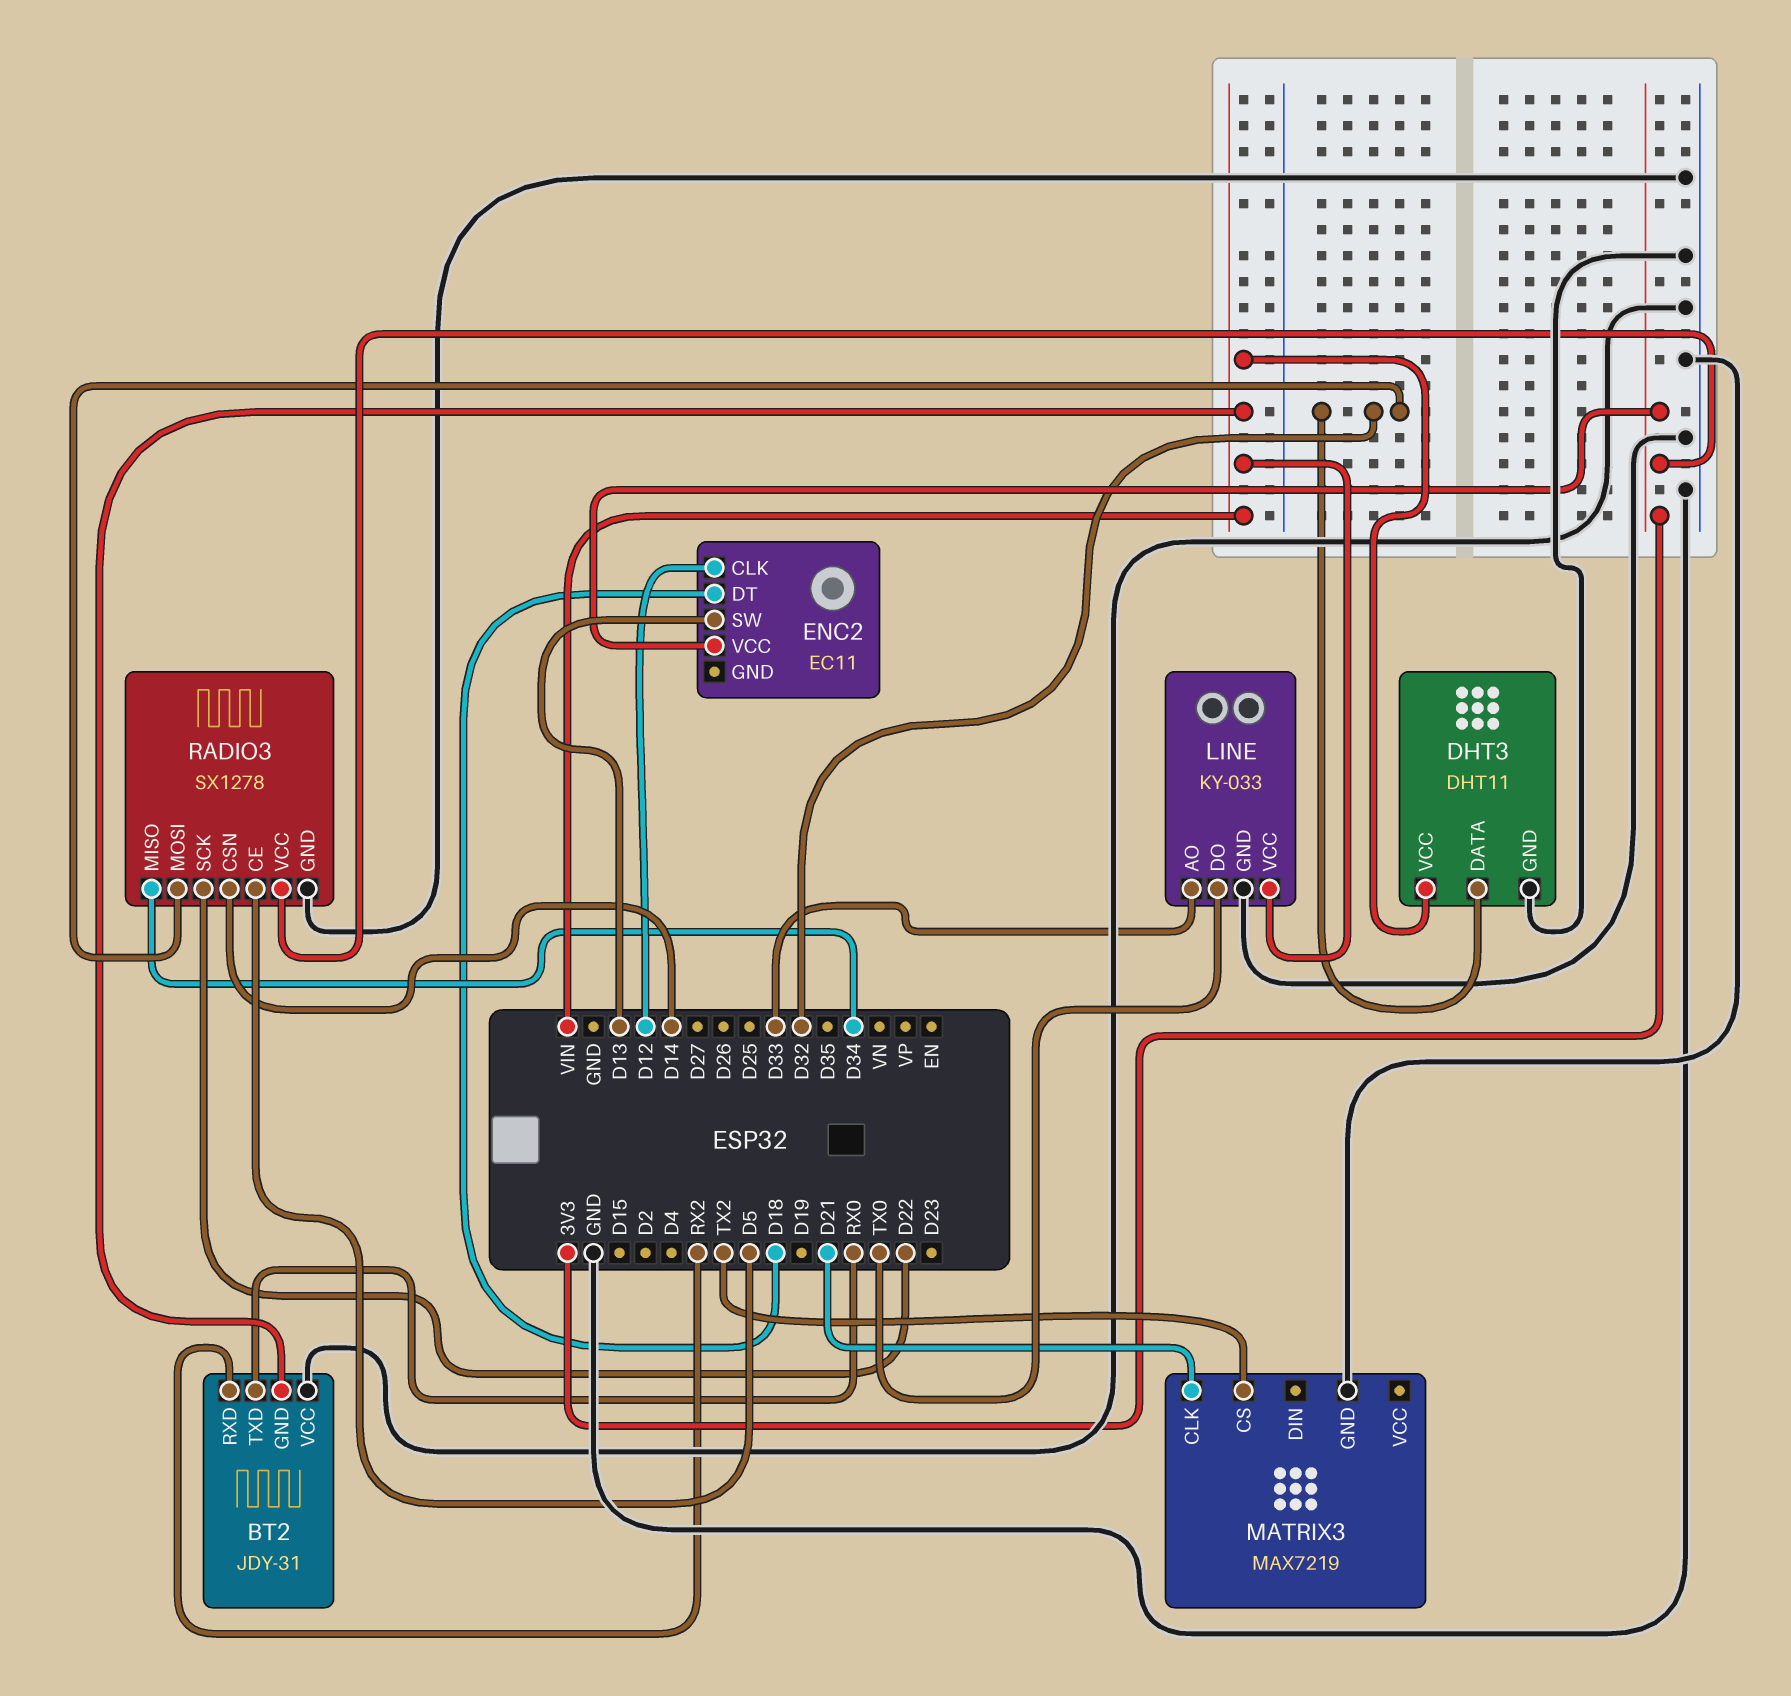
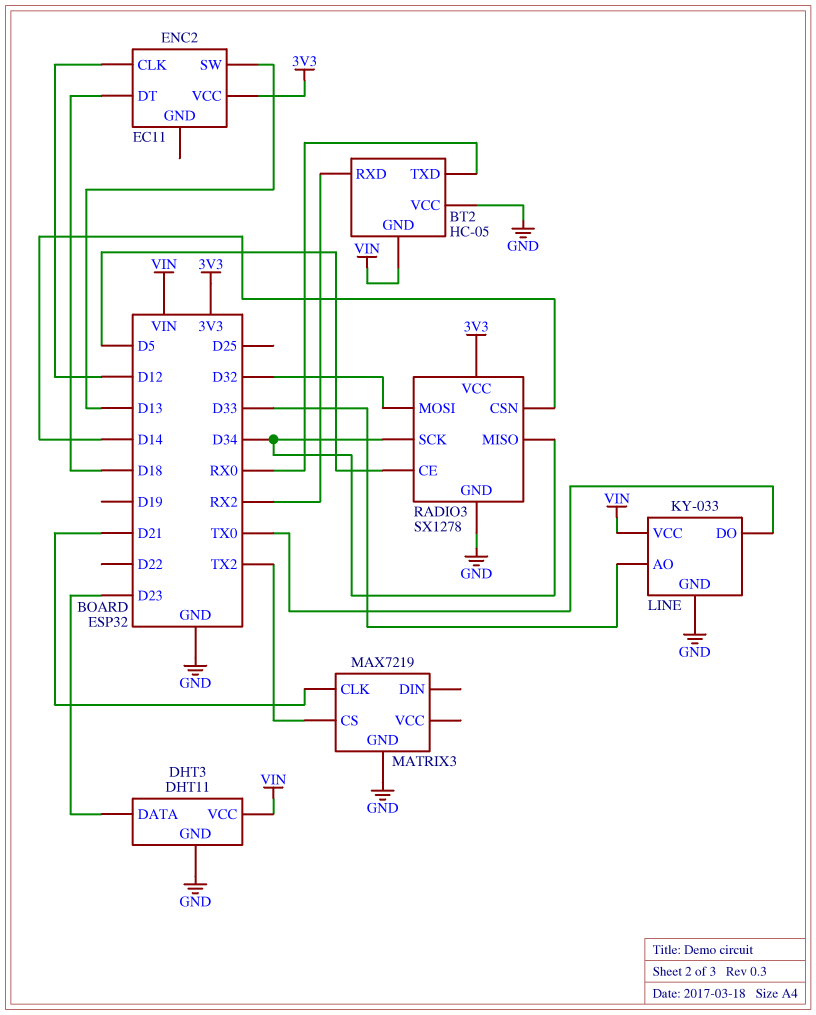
BT2: JDY-31 -> HC-05
DHT3 pin DATA: D32 -> D23
RADIO3 pin SCK: D22 -> D34

